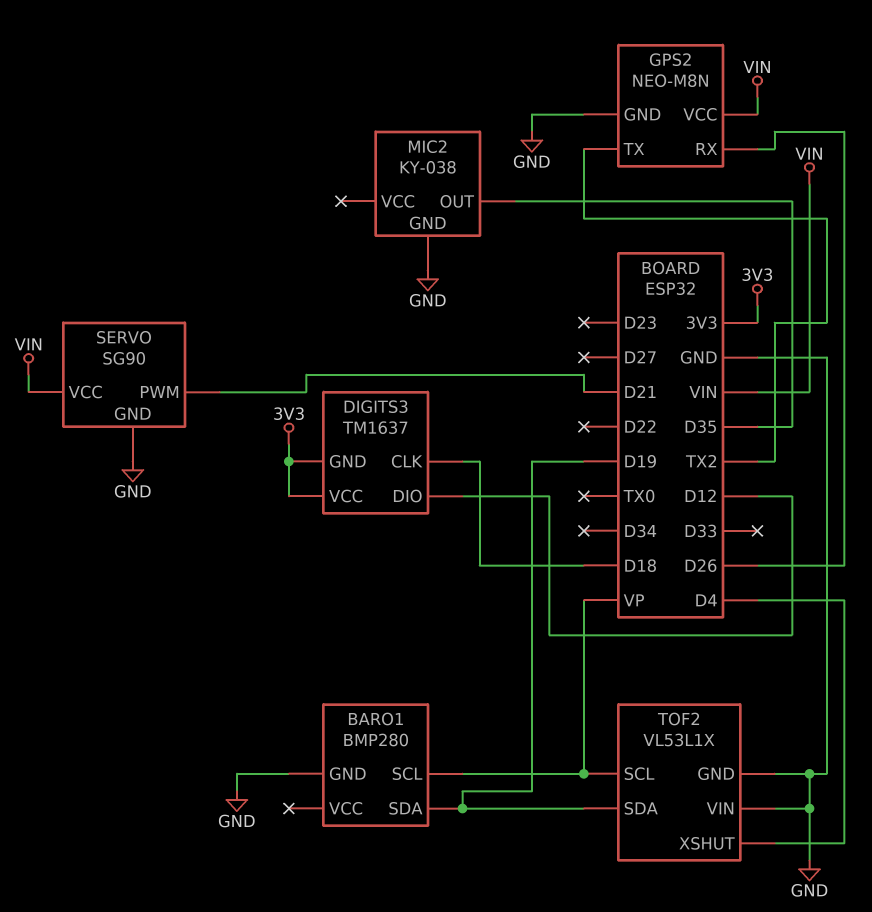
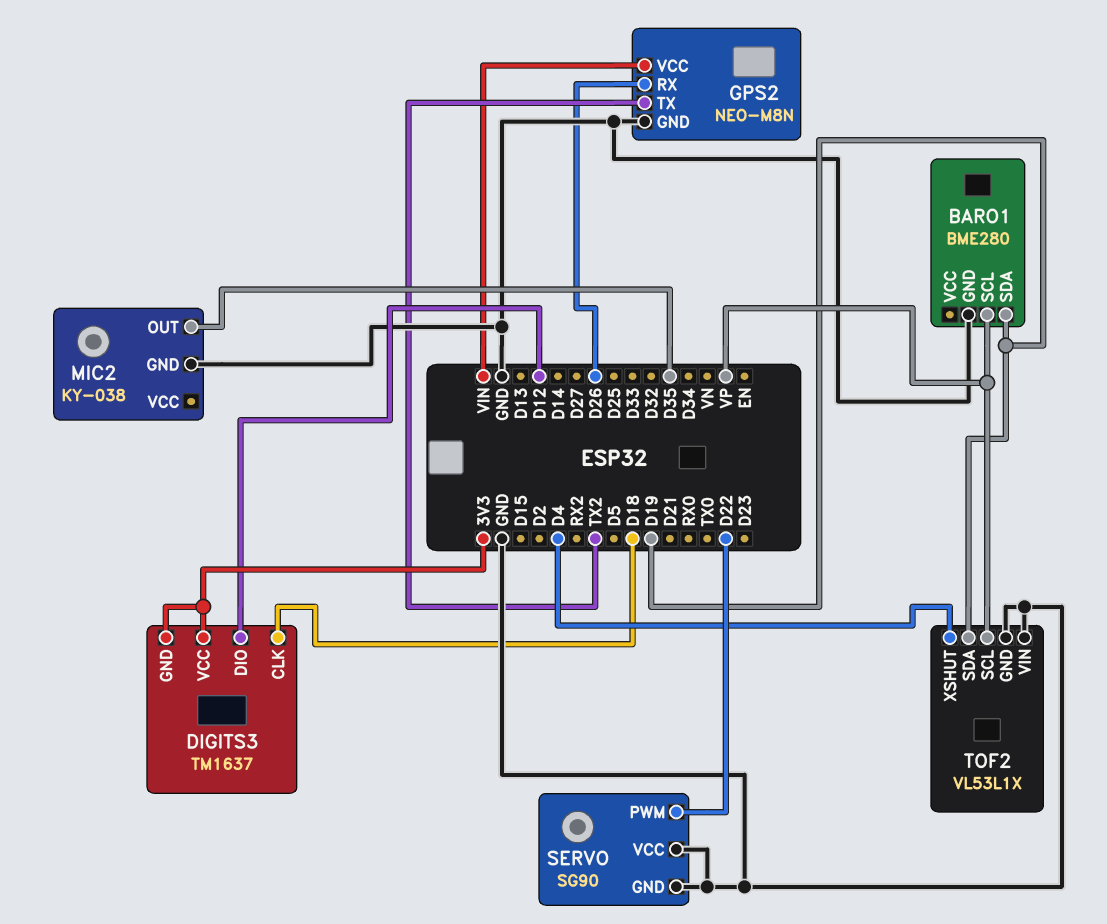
BARO1: BMP280 -> BME280
SERVO pin PWM: D21 -> D22
SERVO pin VCC: VIN -> GND

